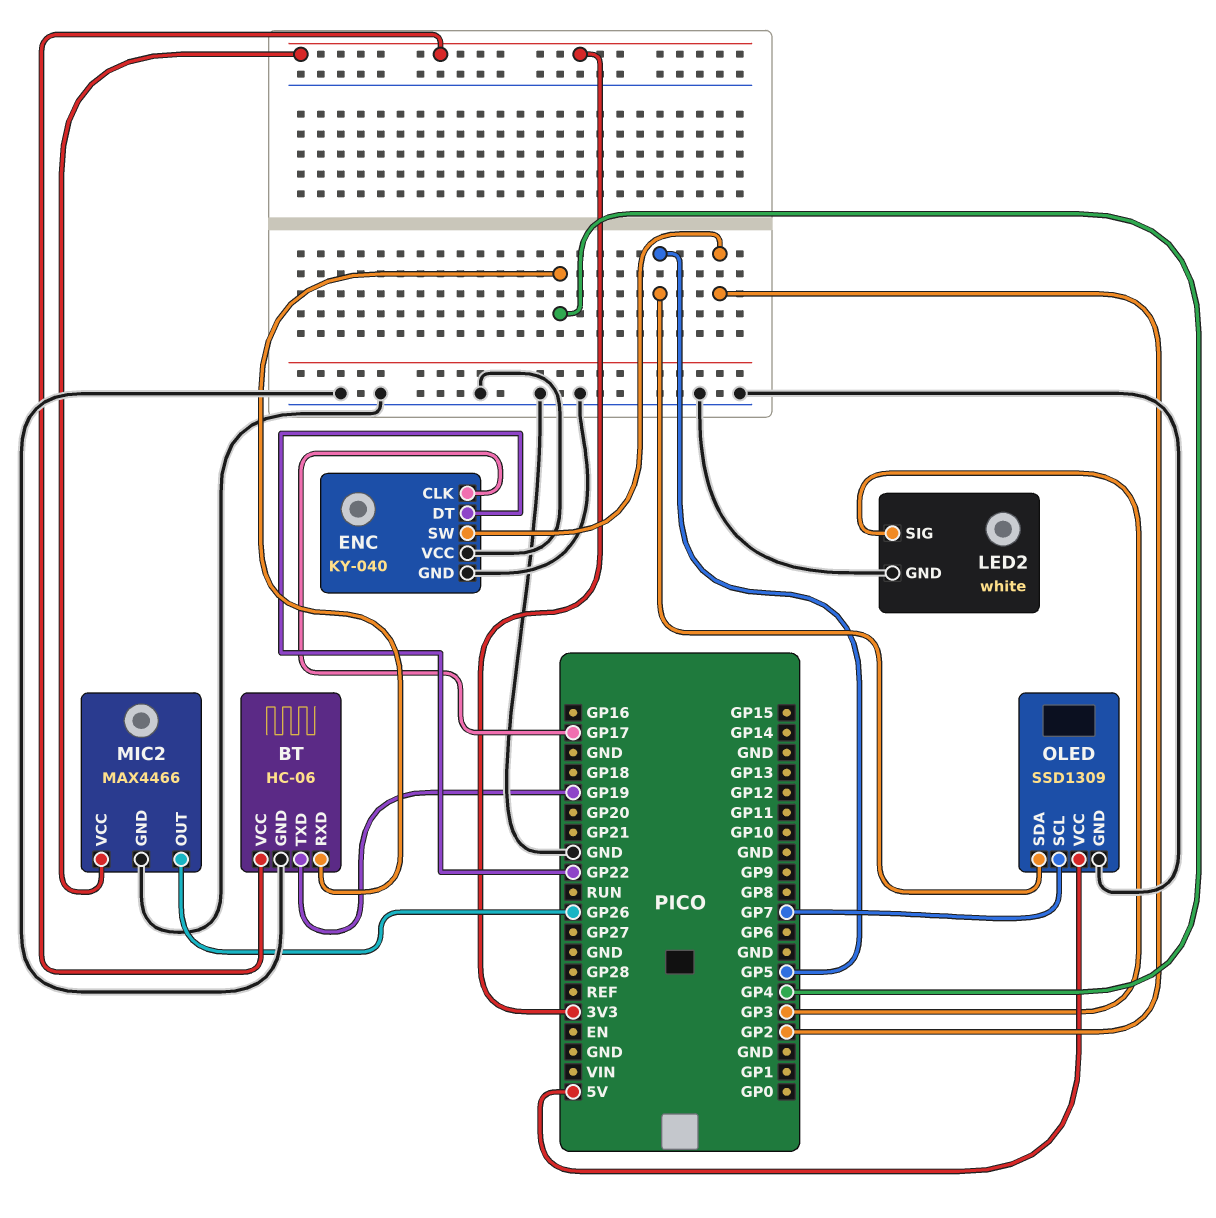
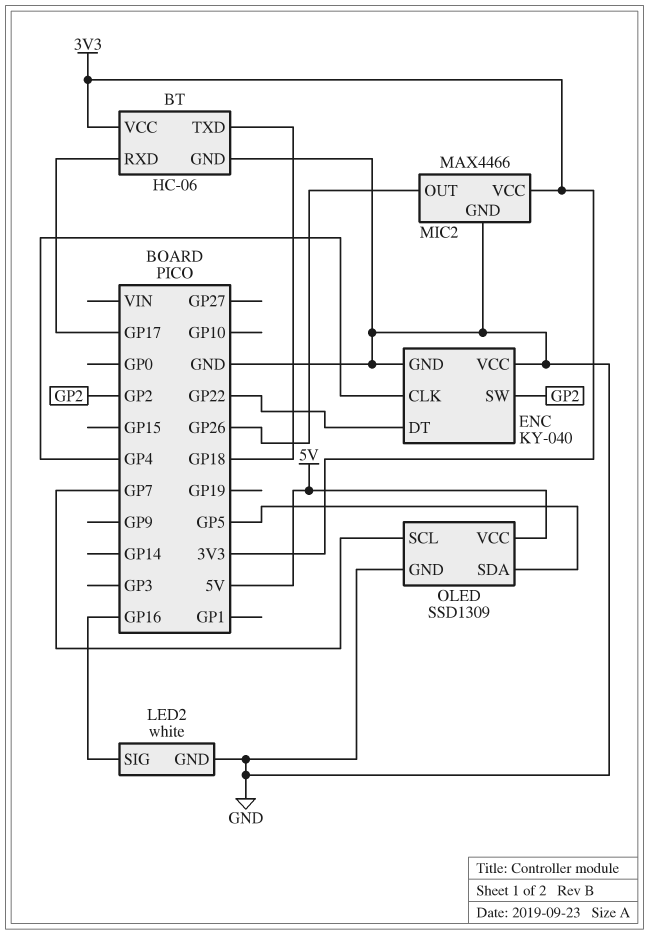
BT pin RXD: GP4 -> GP17
BT pin TXD: GP19 -> GP18
ENC pin CLK: GP17 -> GP4
LED2 pin SIG: GP3 -> GP16

